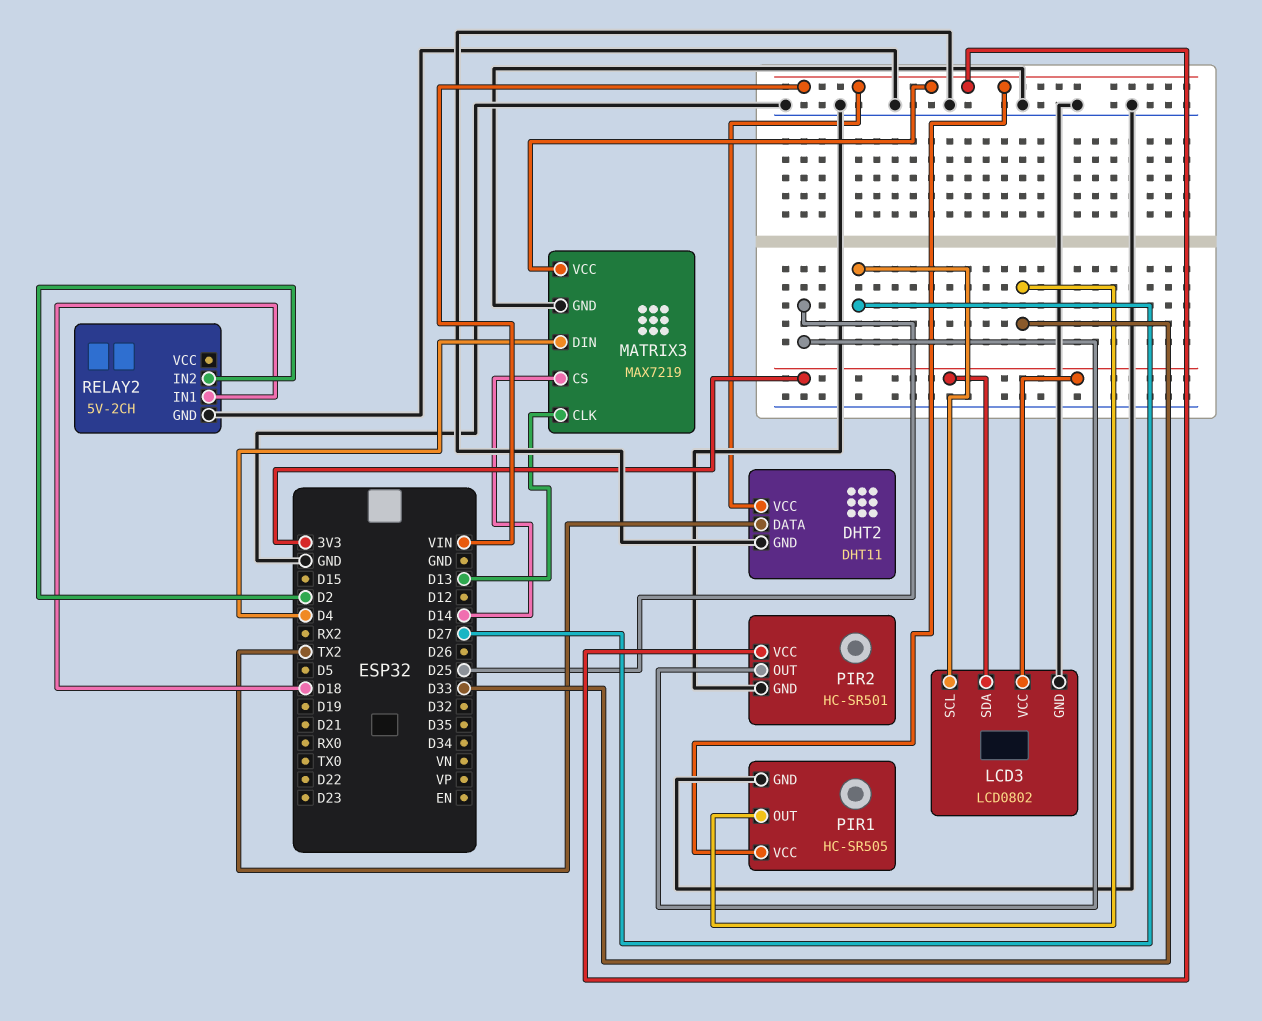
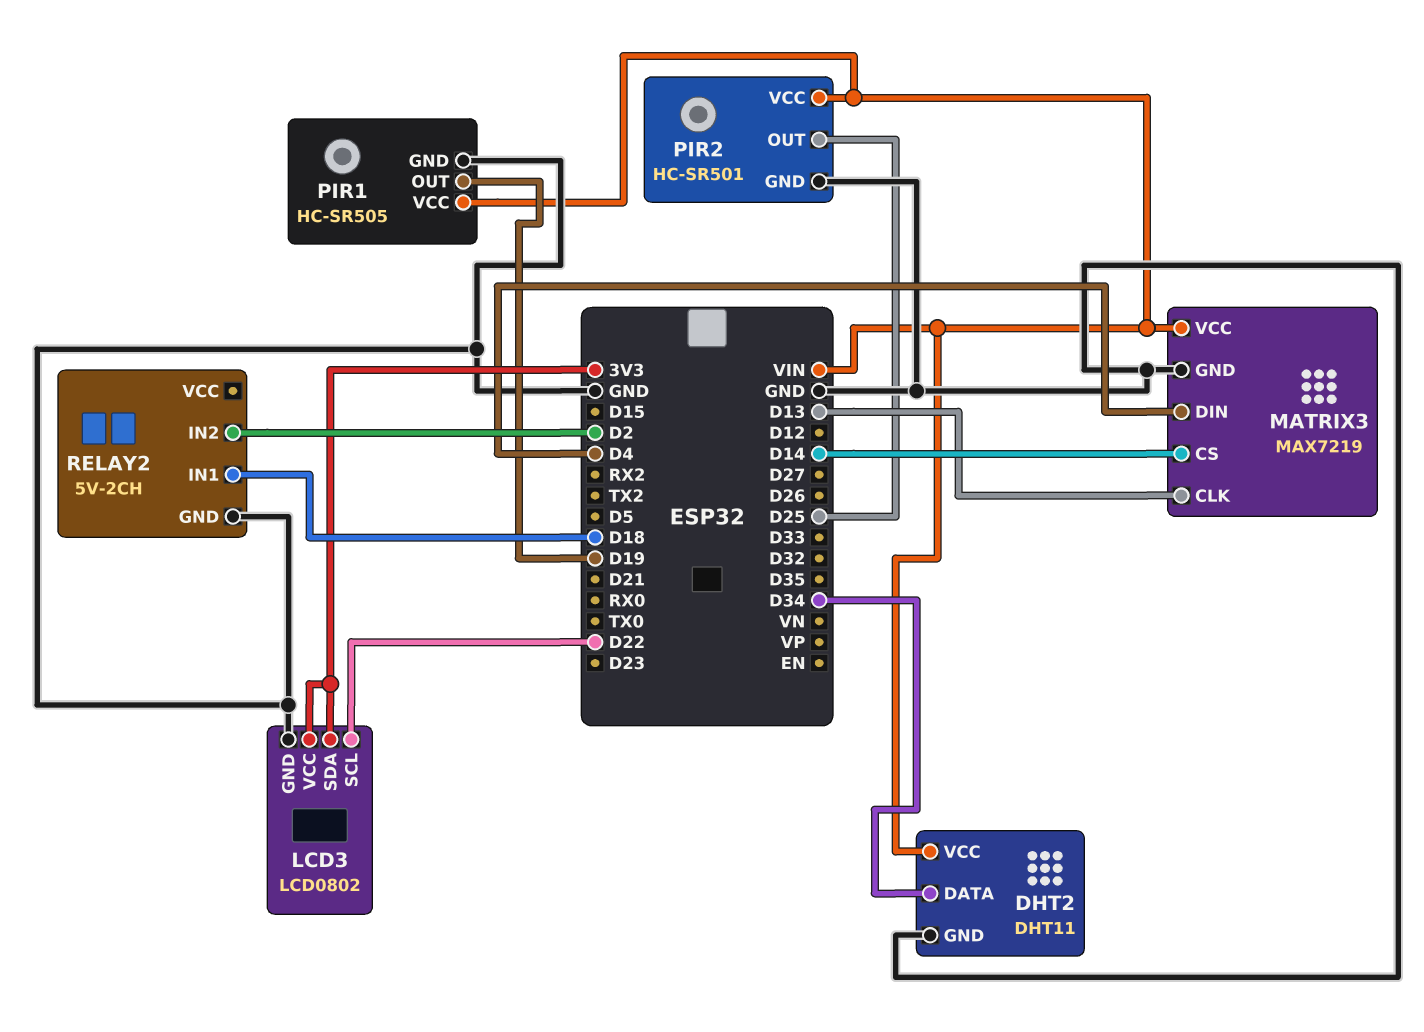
DHT2 pin DATA: TX2 -> D34
LCD3 pin SCL: D27 -> D22
PIR1 pin OUT: D33 -> D19

